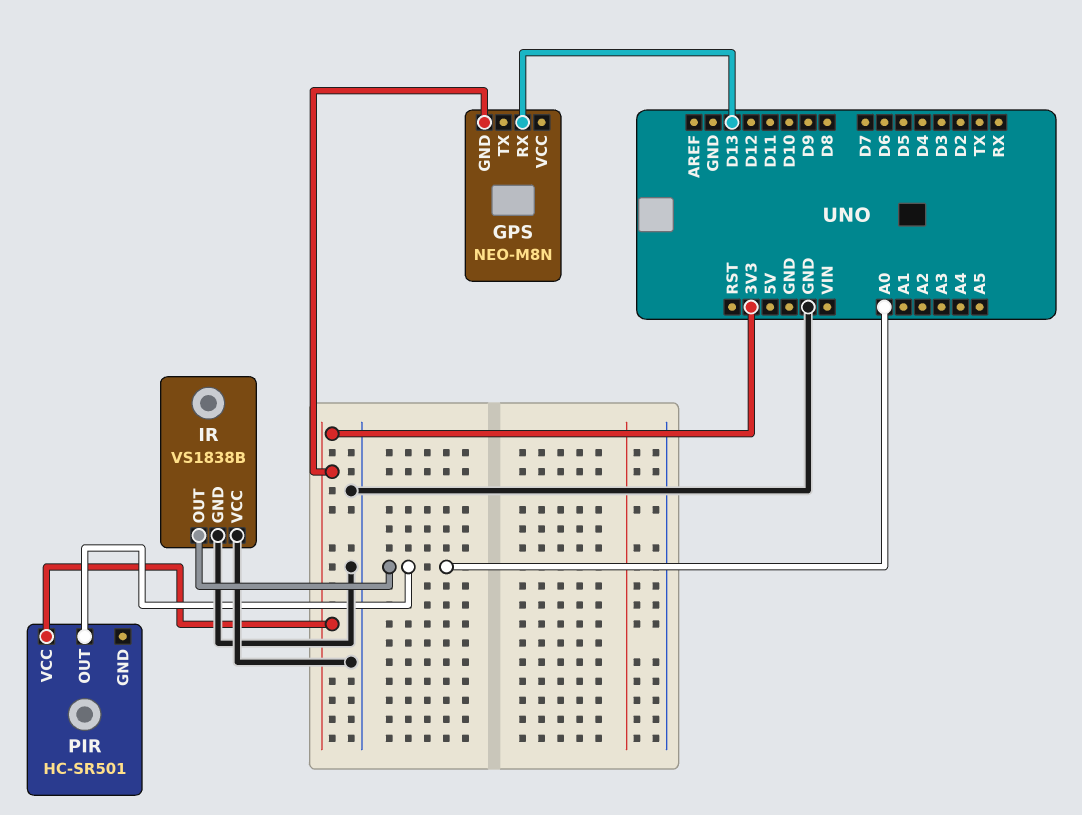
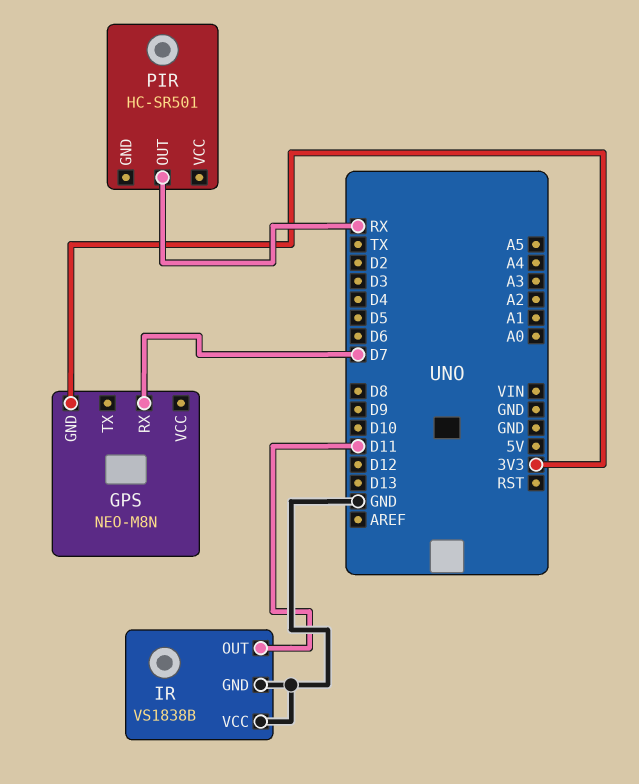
GPS pin RX: D13 -> D7
IR pin OUT: A0 -> D11
PIR pin OUT: A0 -> RX
PIR pin VCC: 3V3 -> none

